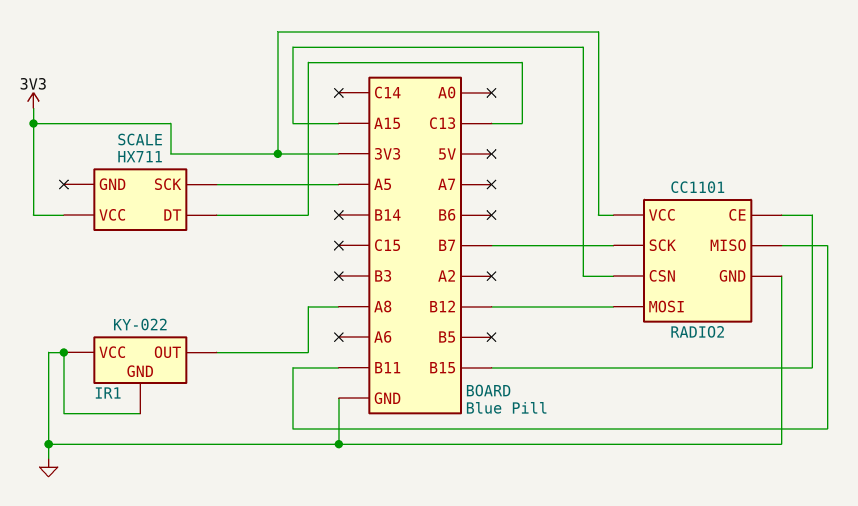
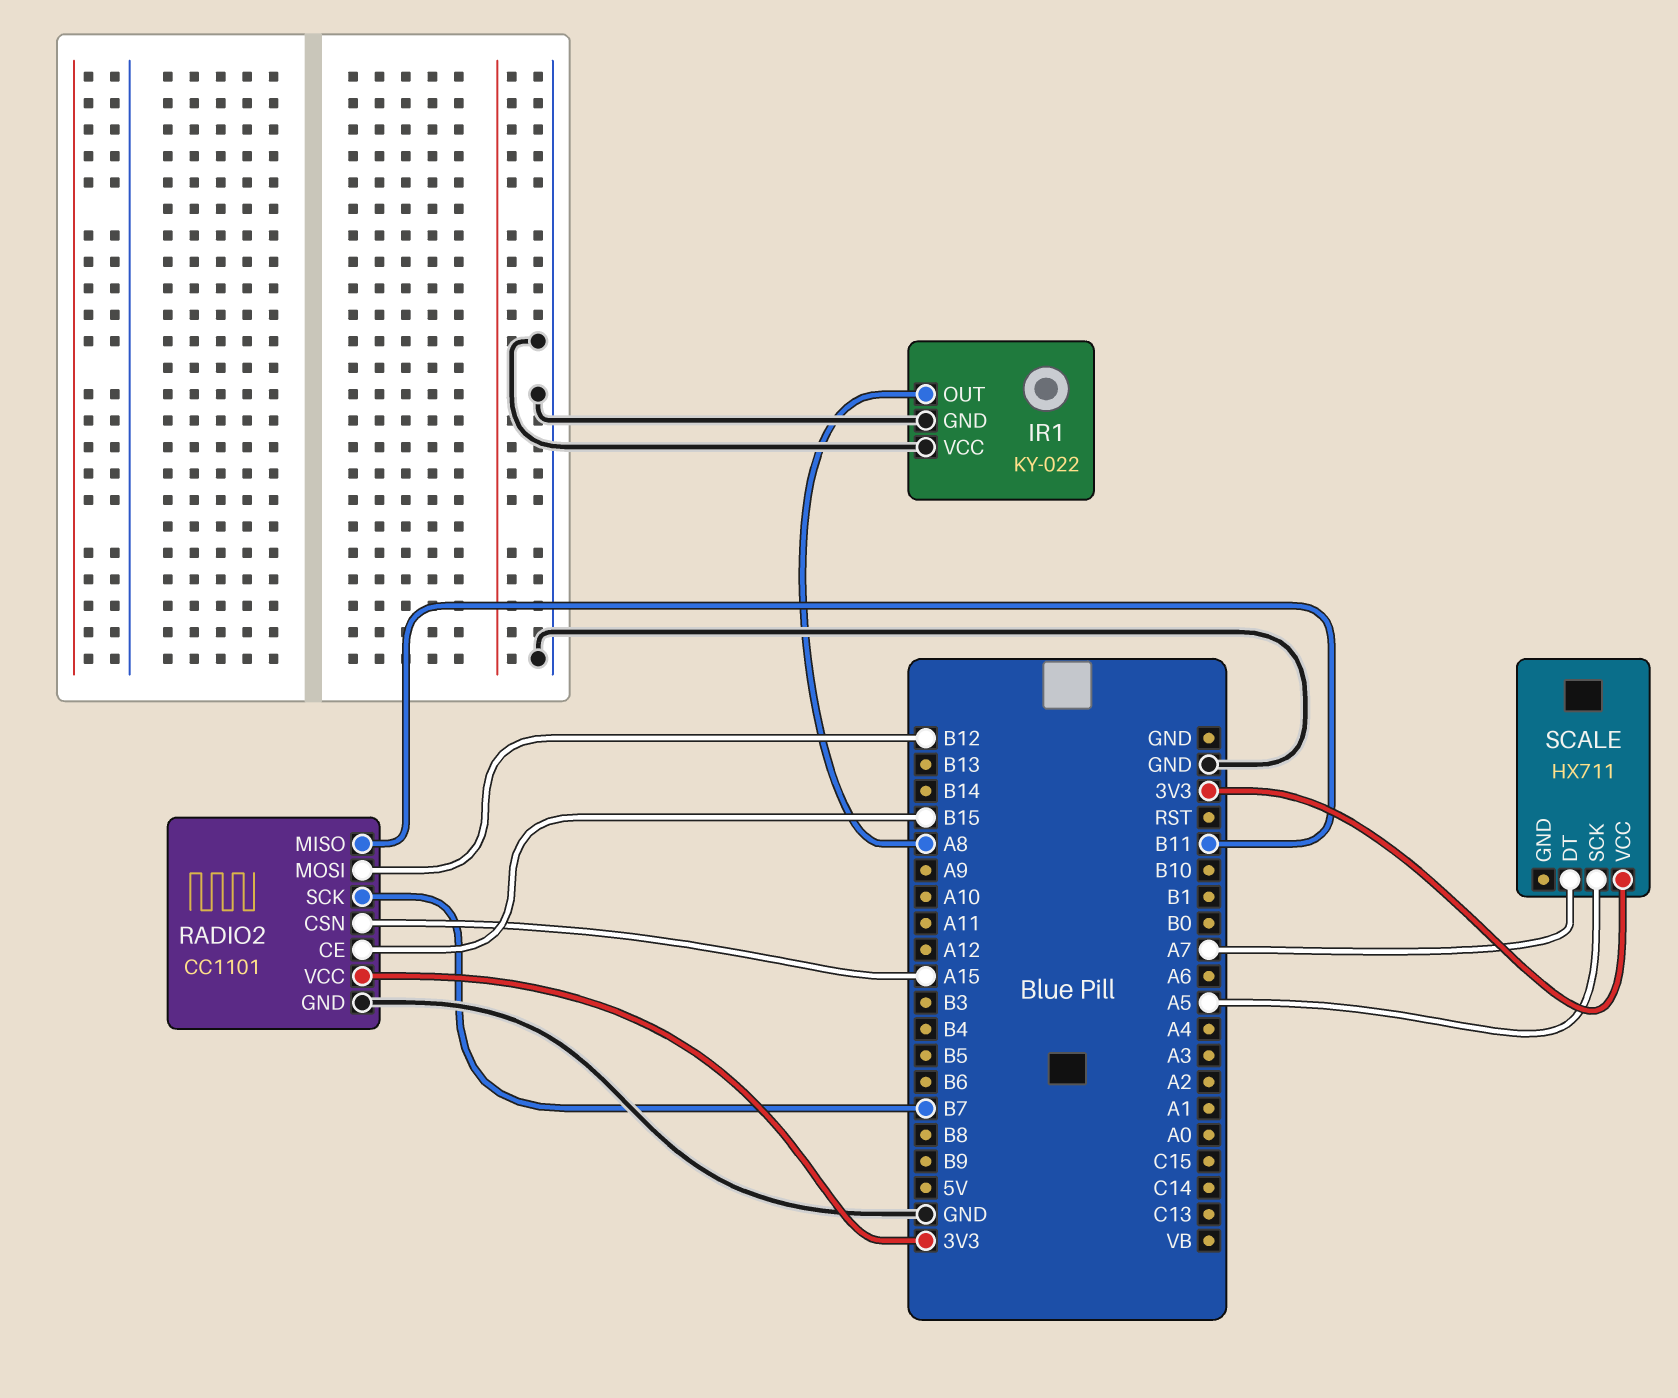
SCALE pin DT: C13 -> A7

